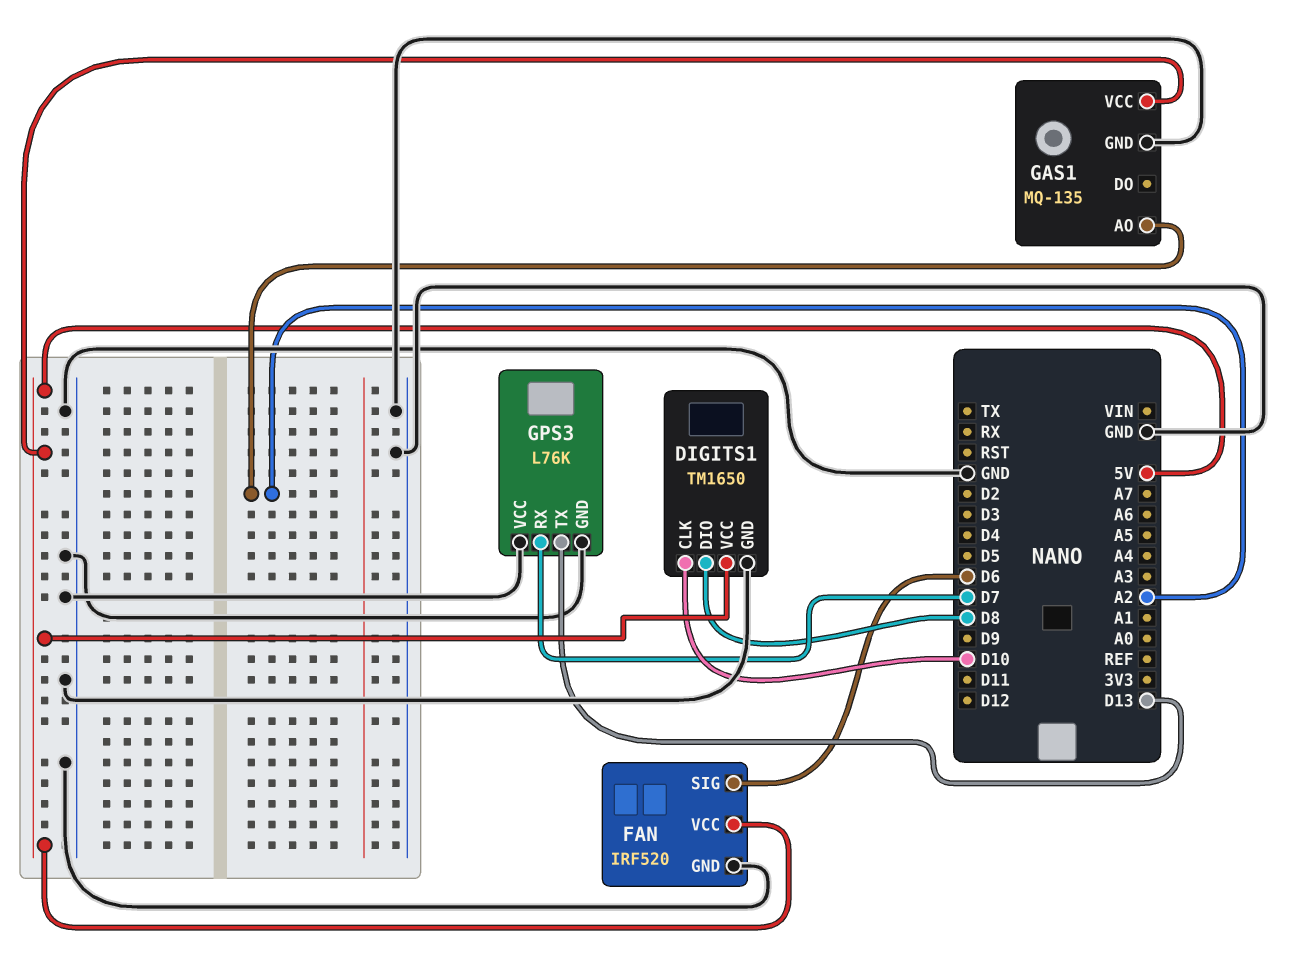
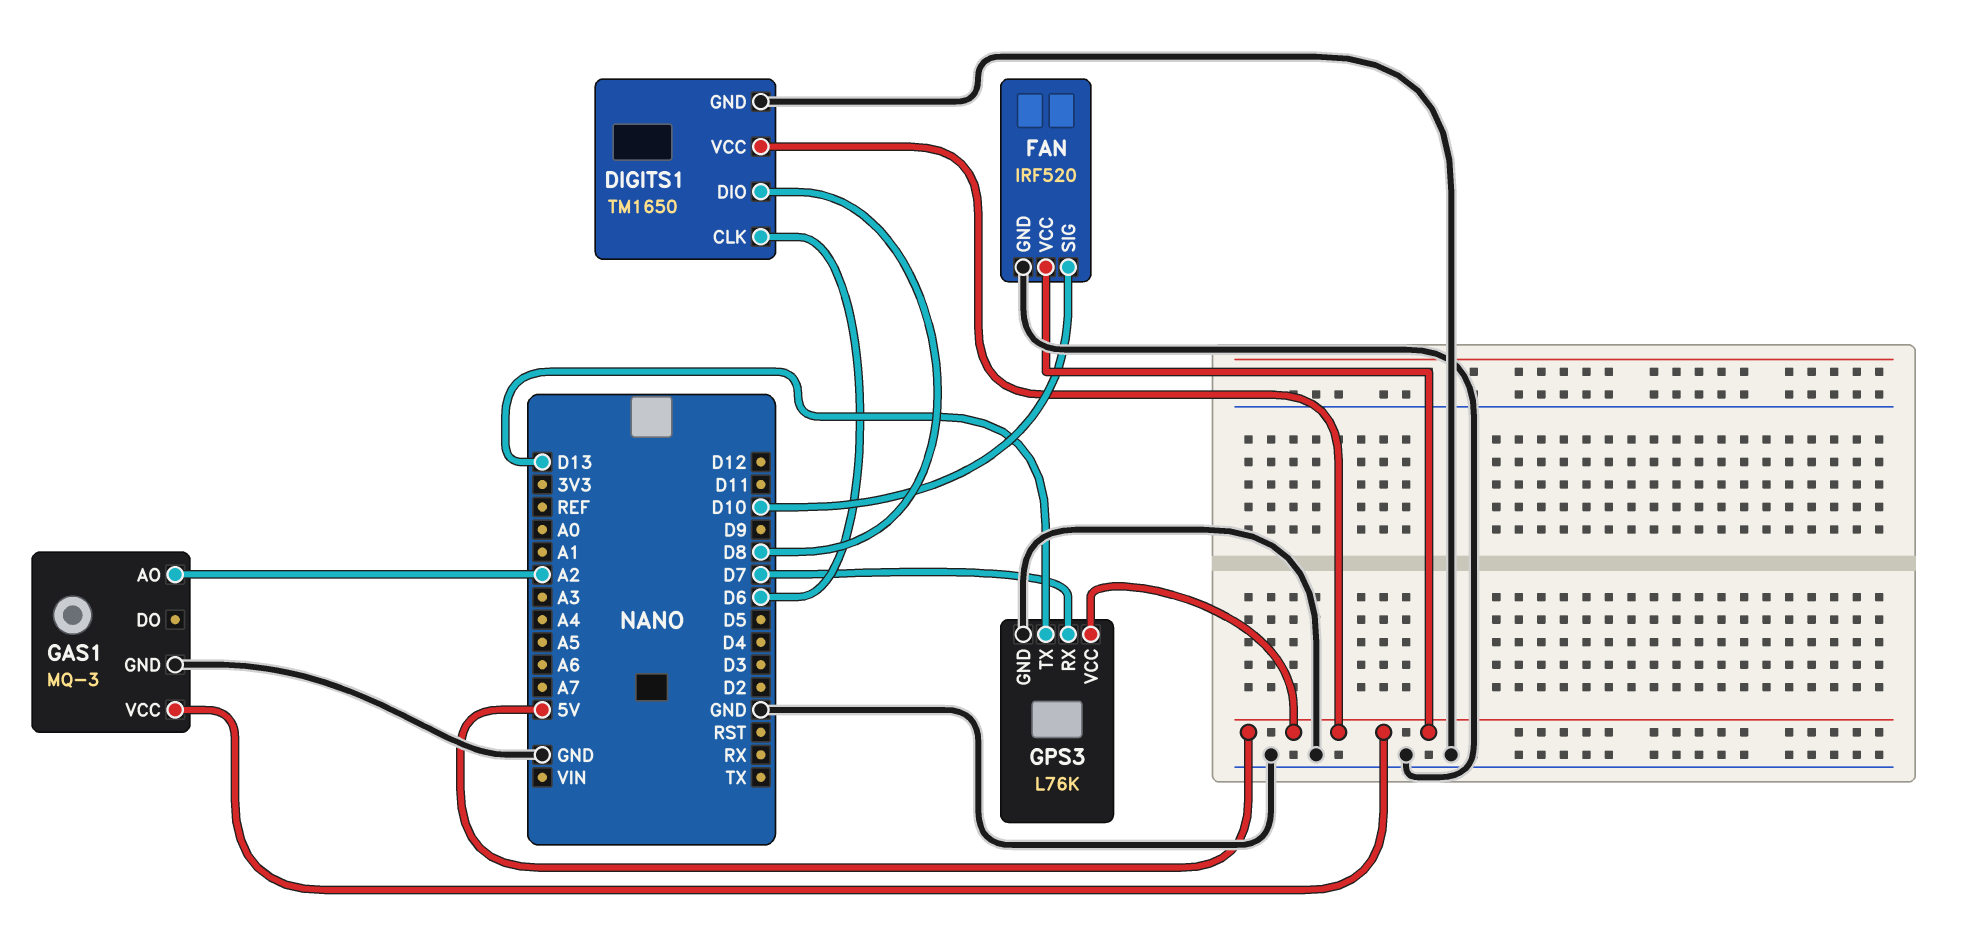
DIGITS1 pin CLK: D10 -> D6
FAN pin SIG: D6 -> D10
GAS1: MQ-135 -> MQ-3
GPS3 pin VCC: GND -> 5V

